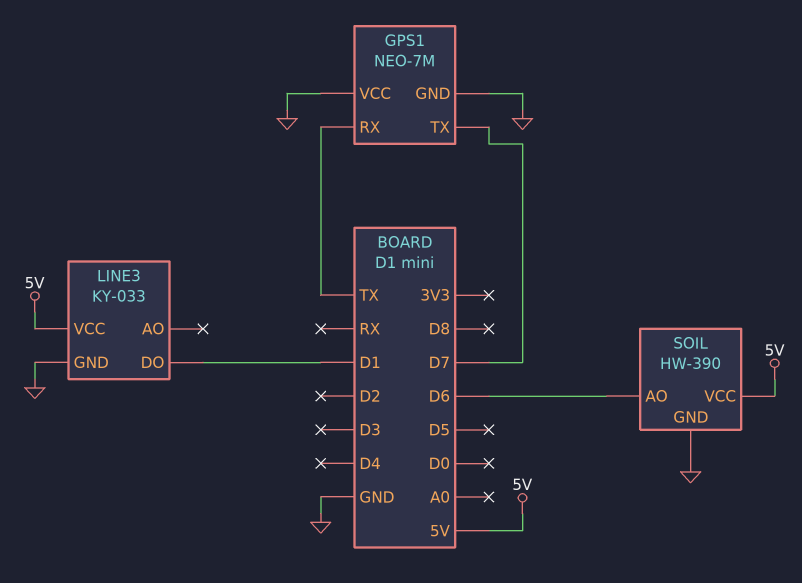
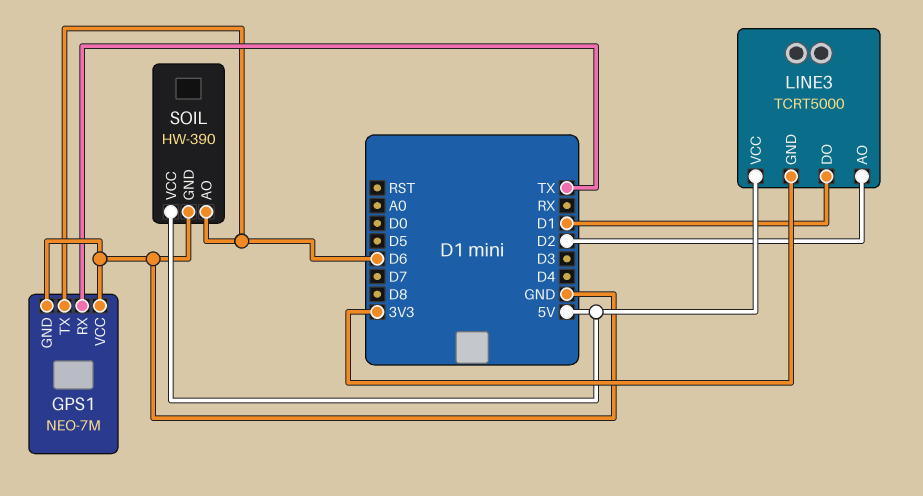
GPS1 pin TX: D7 -> D6
LINE3: KY-033 -> TCRT5000
LINE3 pin AO: none -> D2
LINE3 pin GND: GND -> 3V3

